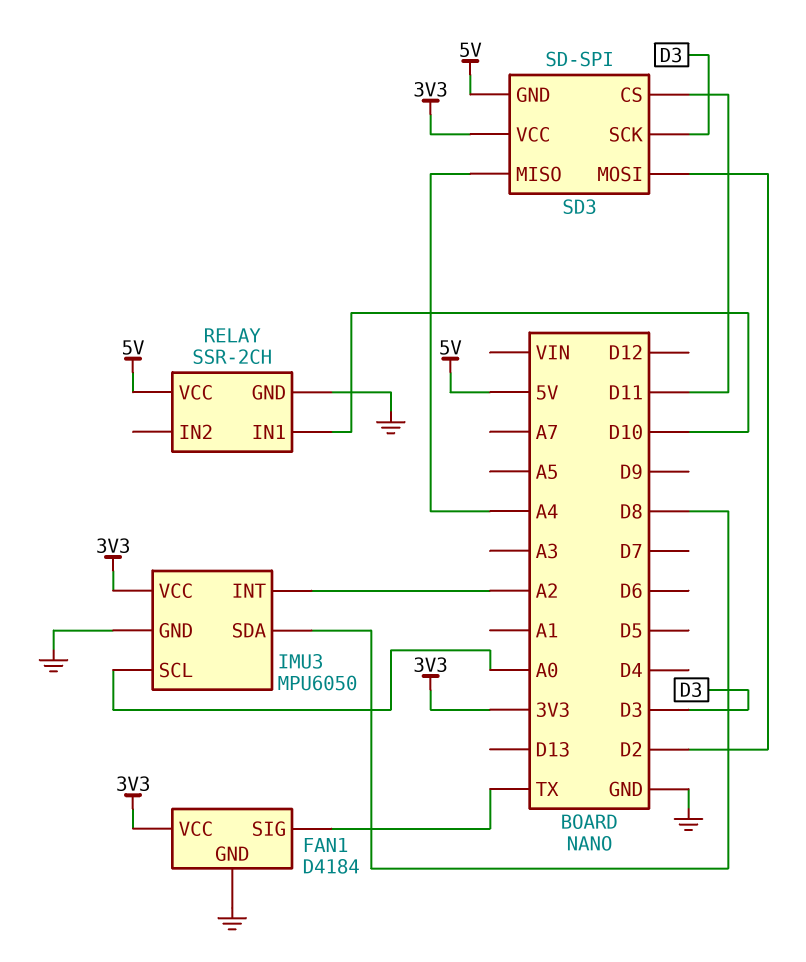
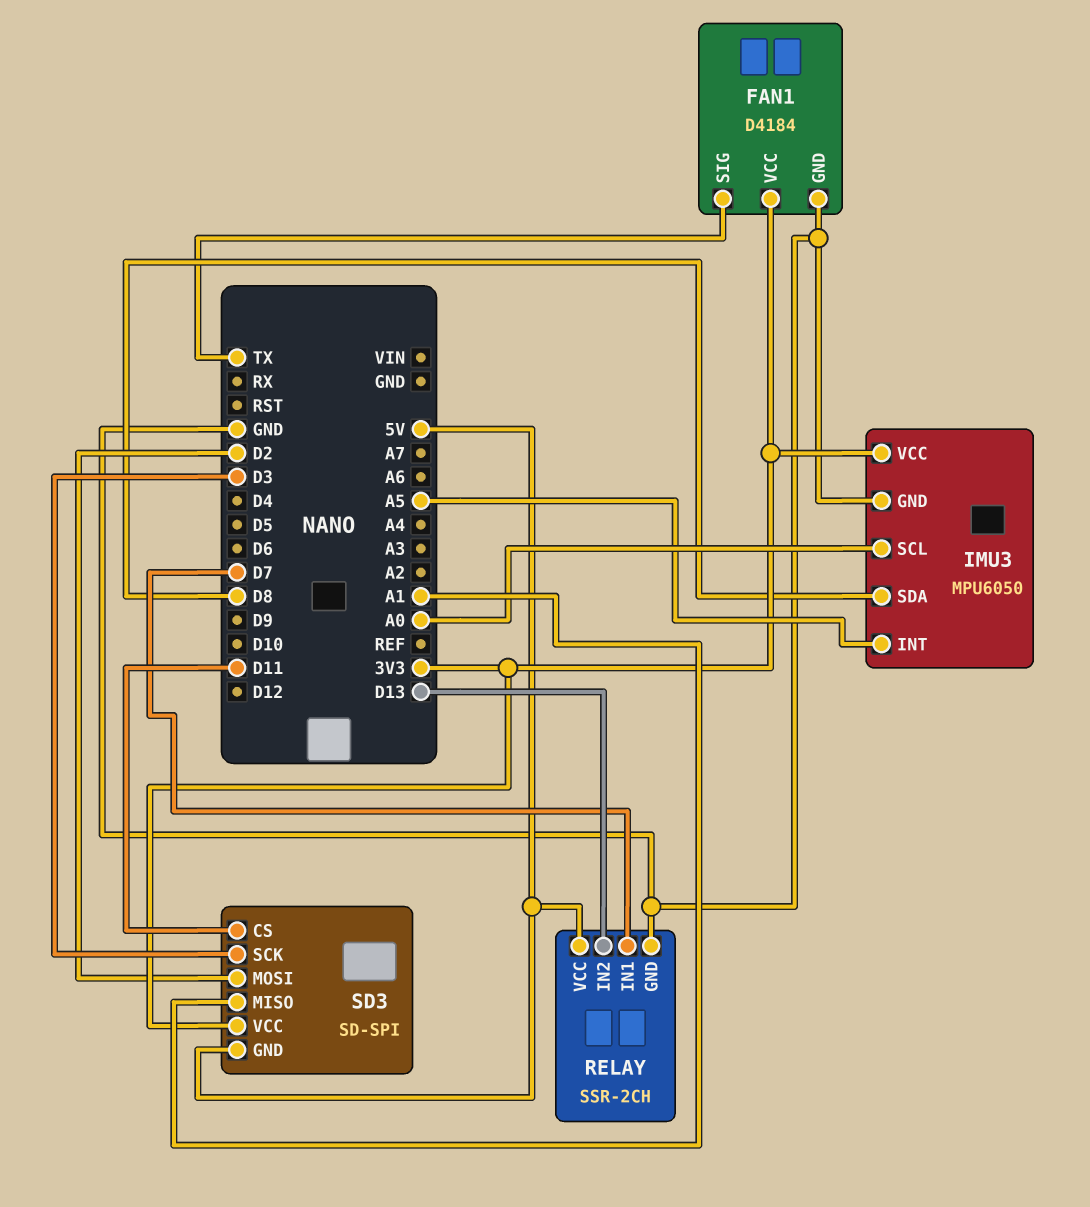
IMU3 pin INT: A2 -> A5
RELAY pin IN1: D10 -> D7
RELAY pin IN2: none -> D13
SD3 pin MISO: A4 -> A1

